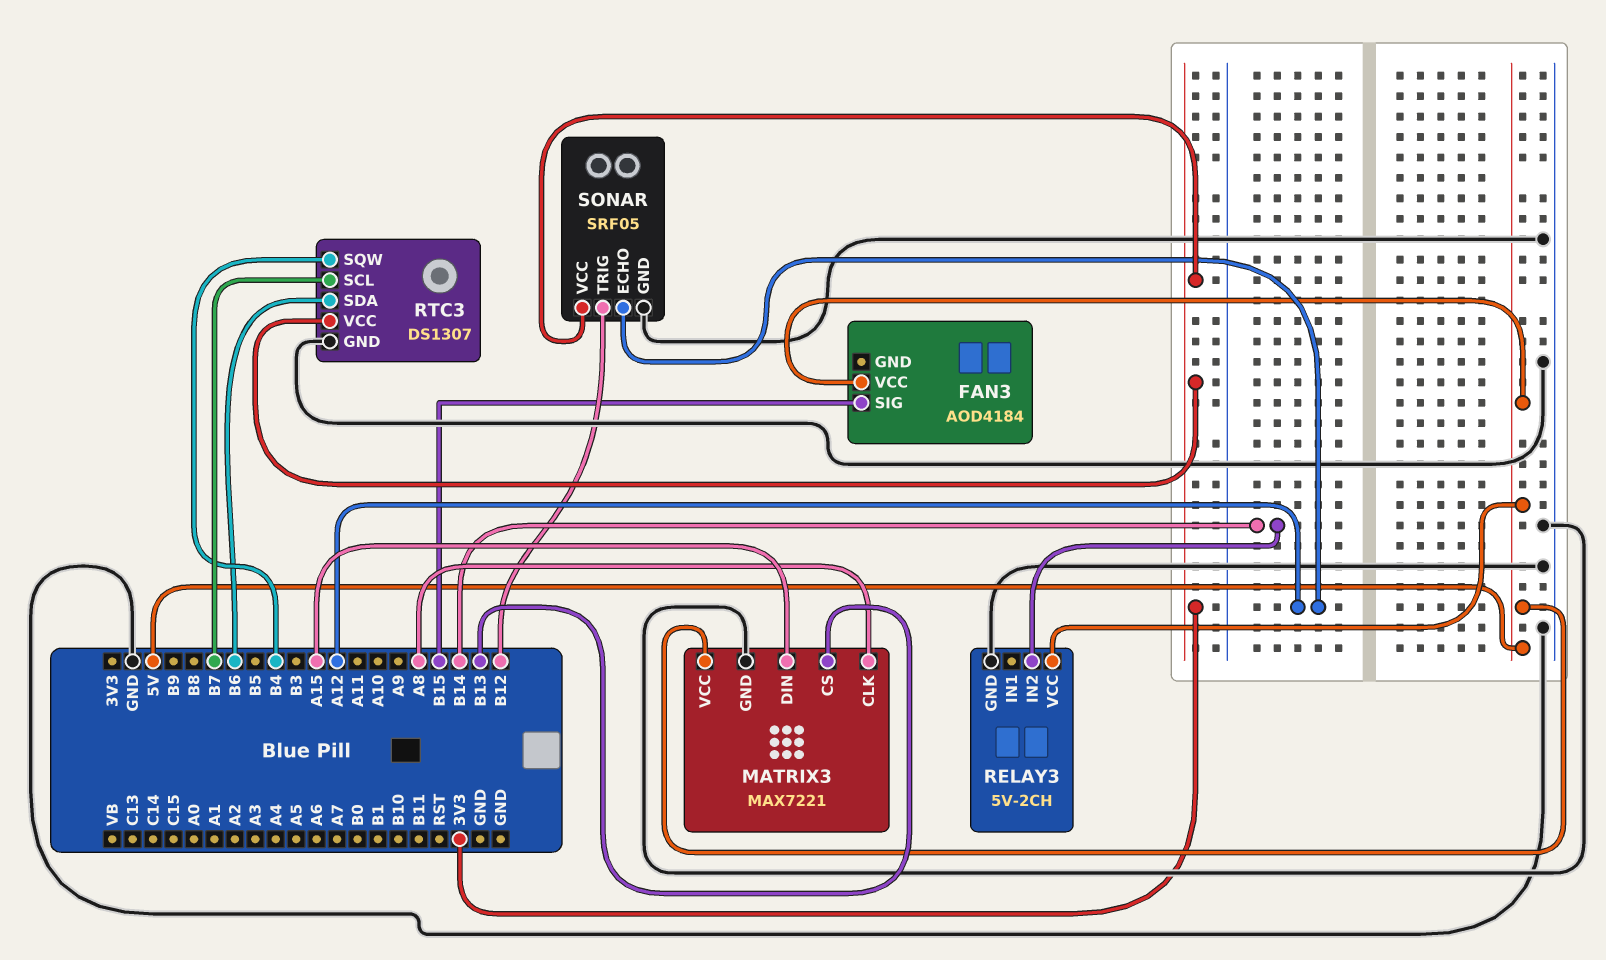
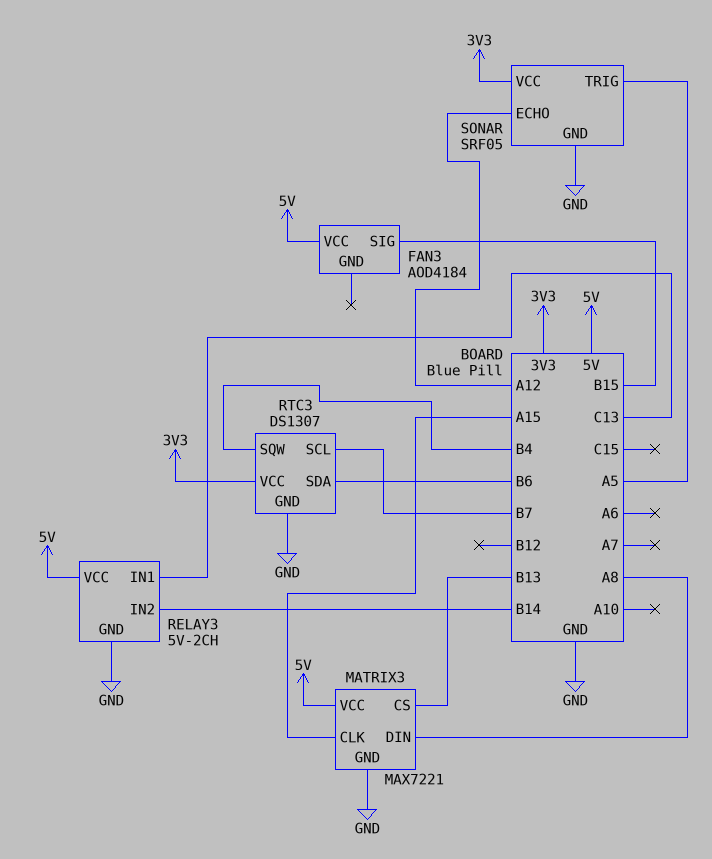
MATRIX3 pin CLK: A8 -> A15
MATRIX3 pin DIN: A15 -> A8
RELAY3 pin IN1: none -> C13
SONAR pin TRIG: B12 -> A5

